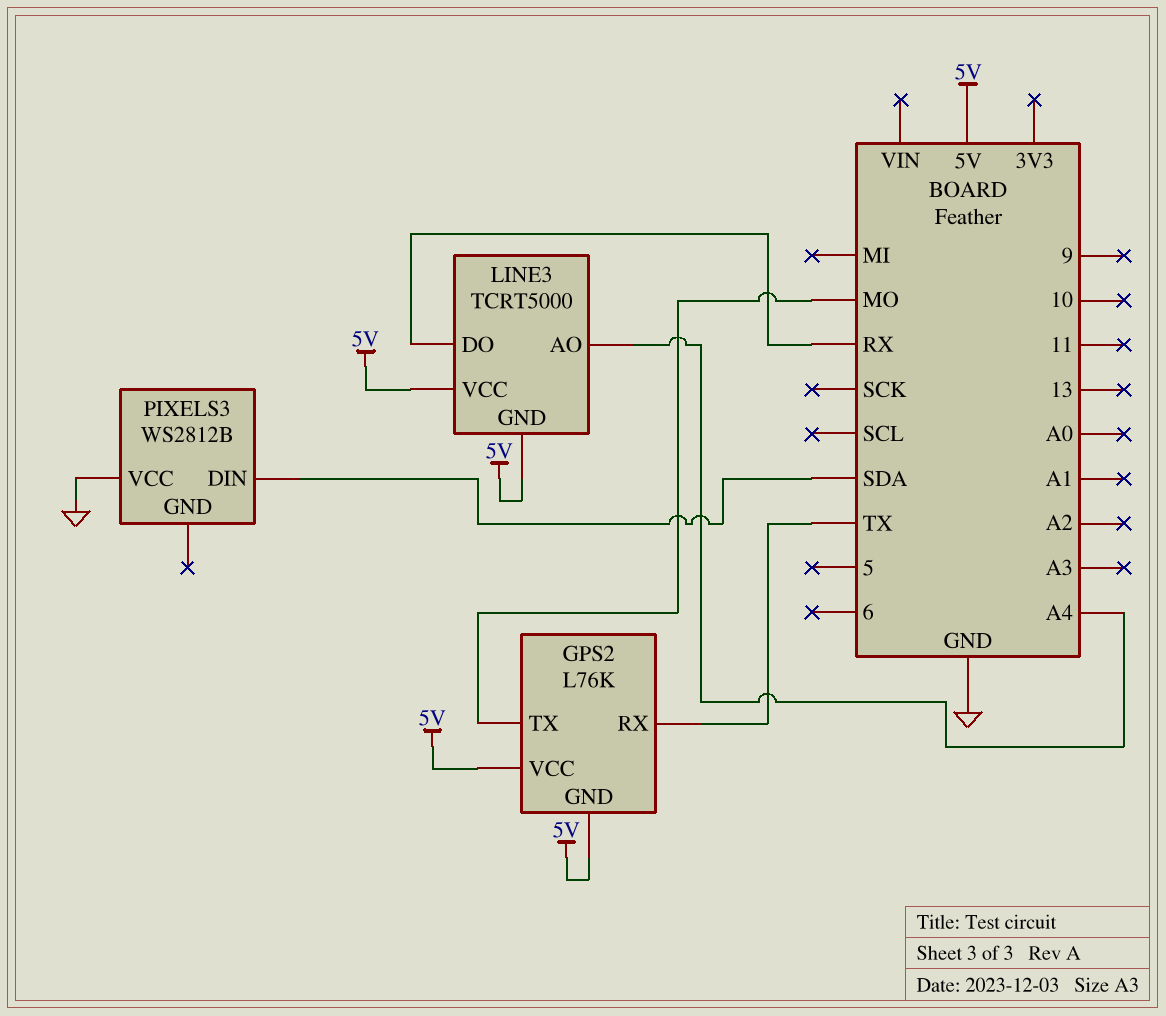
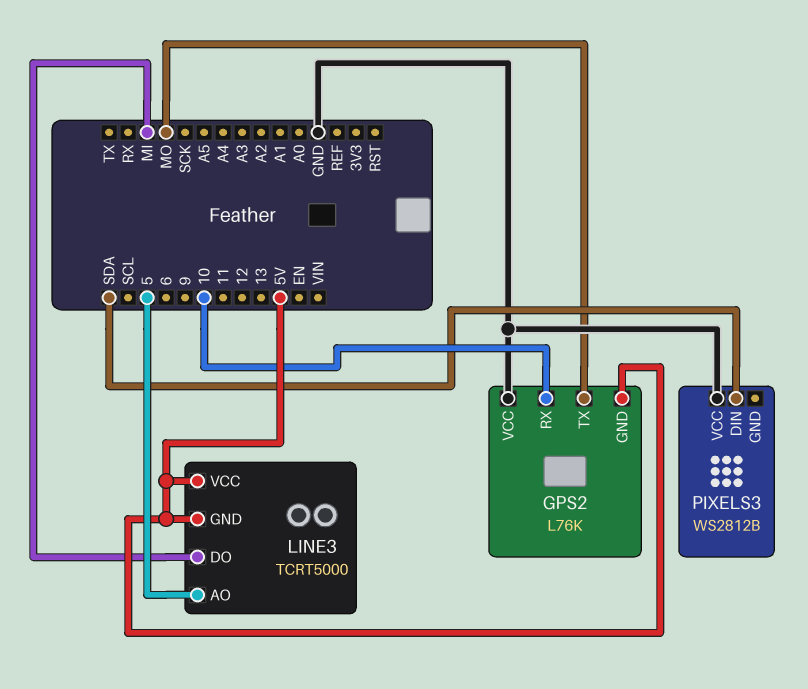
GPS2 pin RX: TX -> 10
GPS2 pin VCC: 5V -> GND
LINE3 pin AO: A4 -> 5
LINE3 pin DO: RX -> MI

